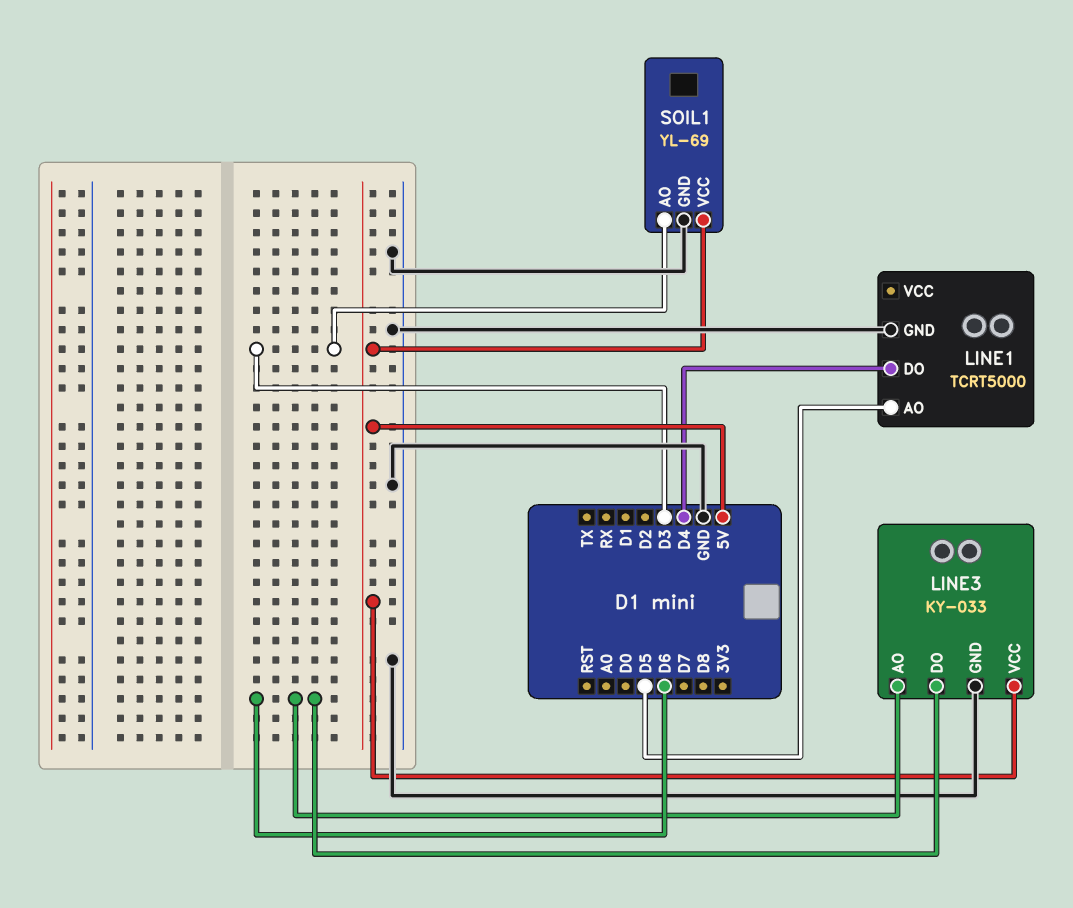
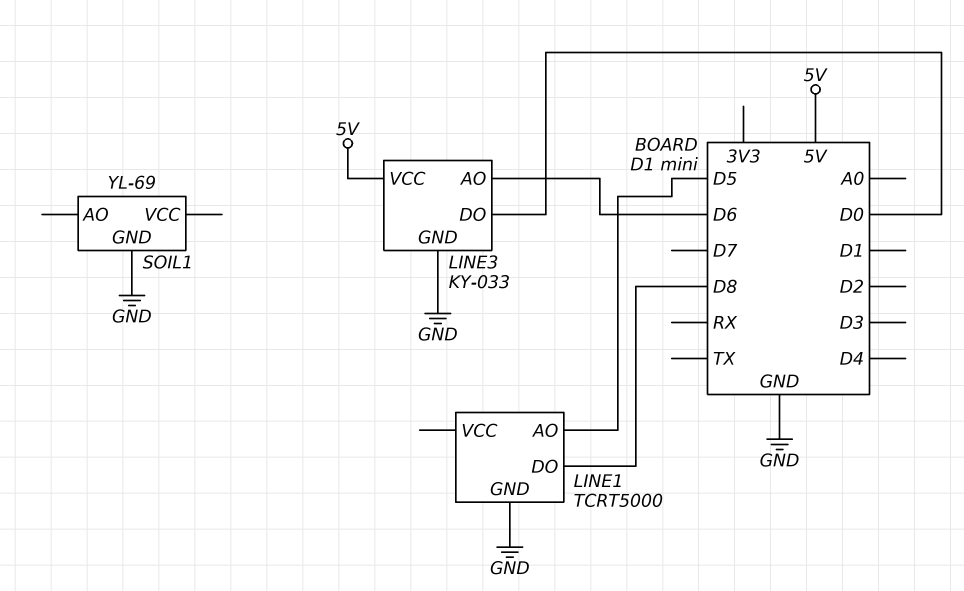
LINE1 pin DO: D4 -> D8
LINE3 pin DO: D6 -> D0
SOIL1 pin AO: D3 -> none
SOIL1 pin VCC: 5V -> none

